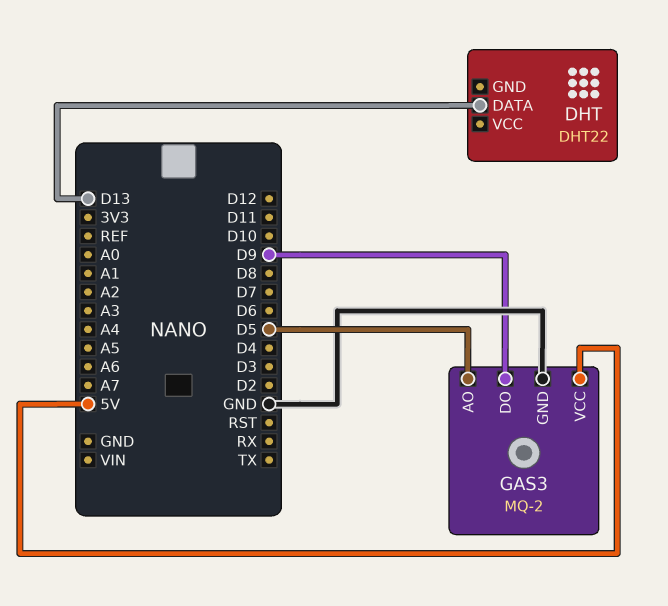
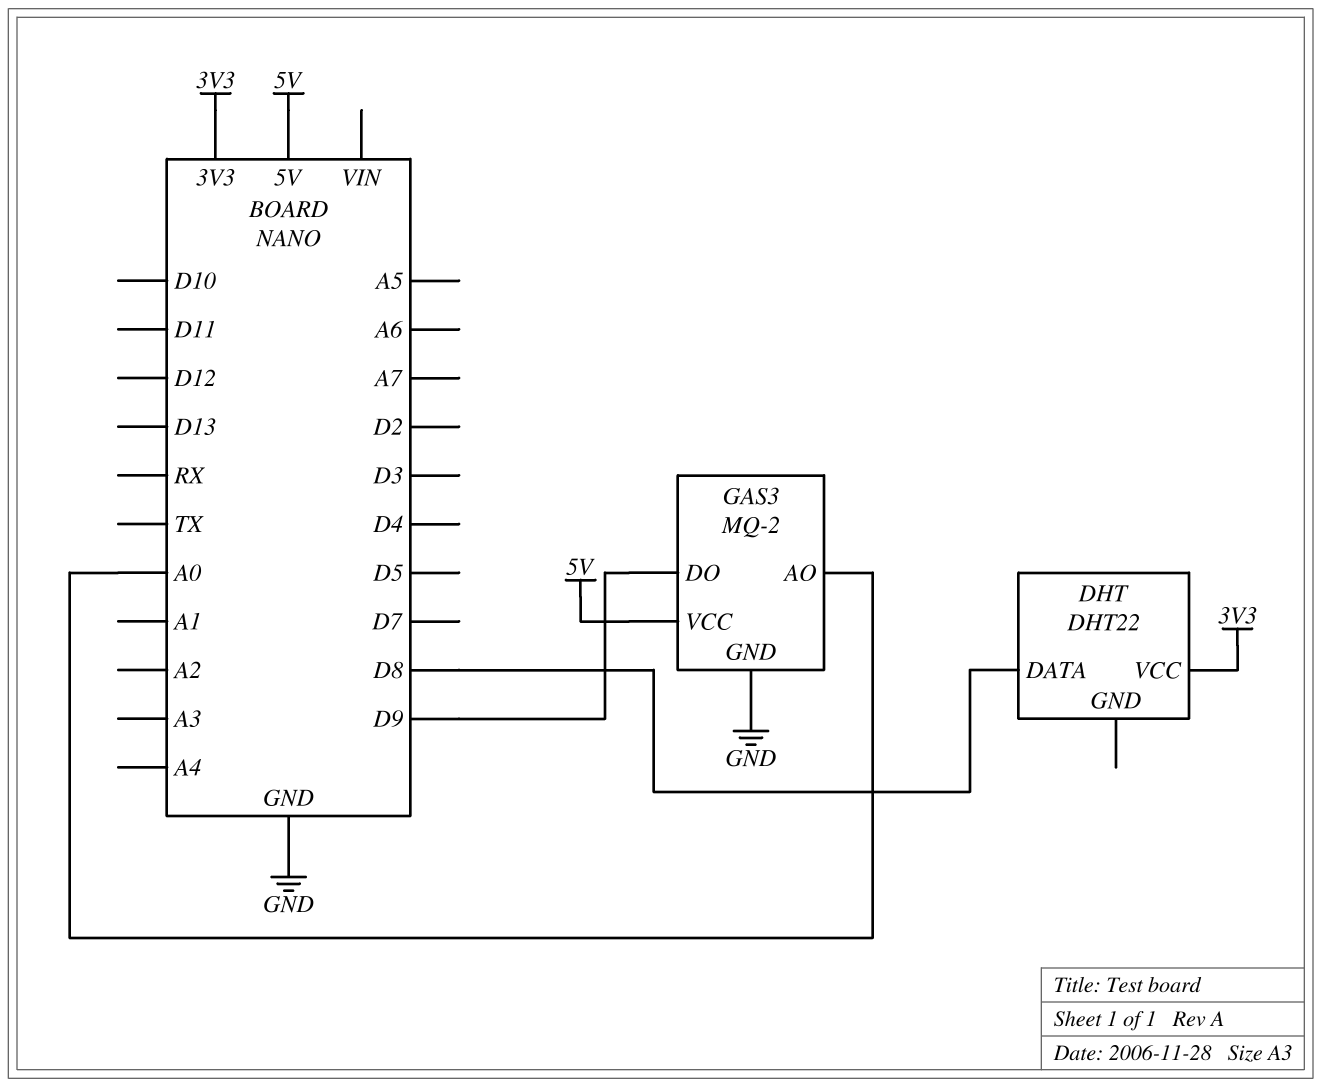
DHT pin DATA: D13 -> D8
DHT pin VCC: none -> 3V3
GAS3 pin AO: D5 -> A0

